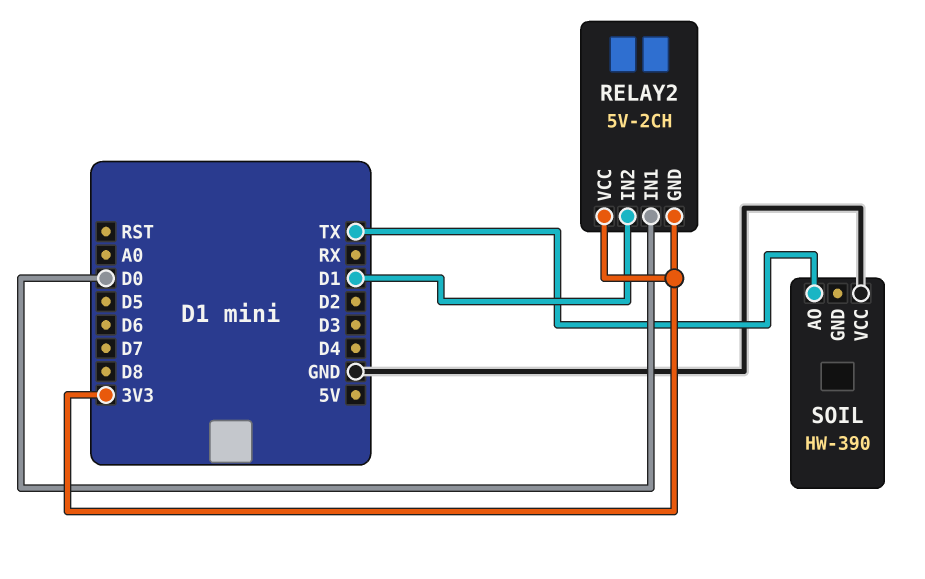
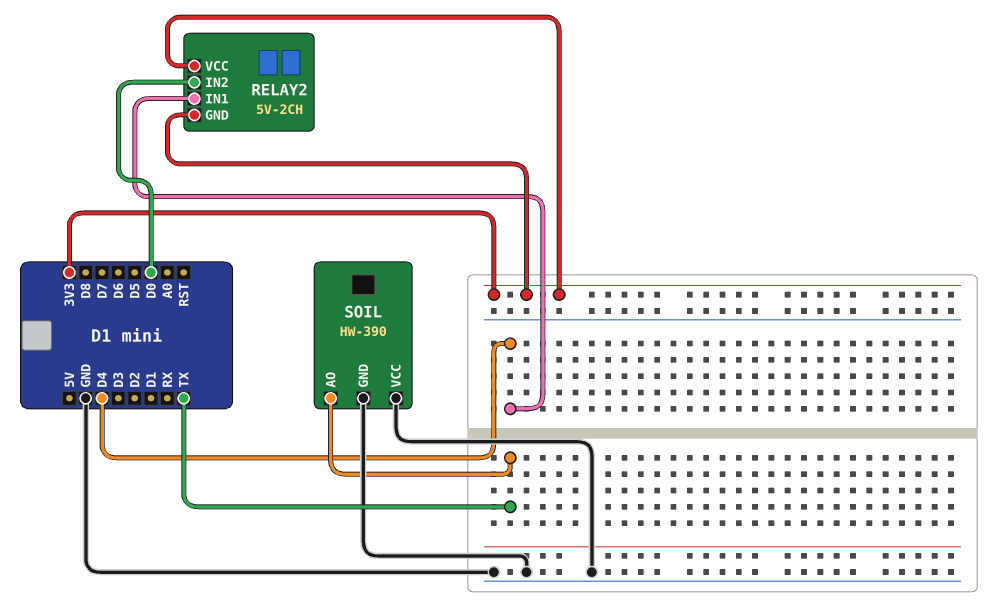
RELAY2 pin IN1: D0 -> D4
RELAY2 pin IN2: D1 -> D0
SOIL pin GND: none -> GND

